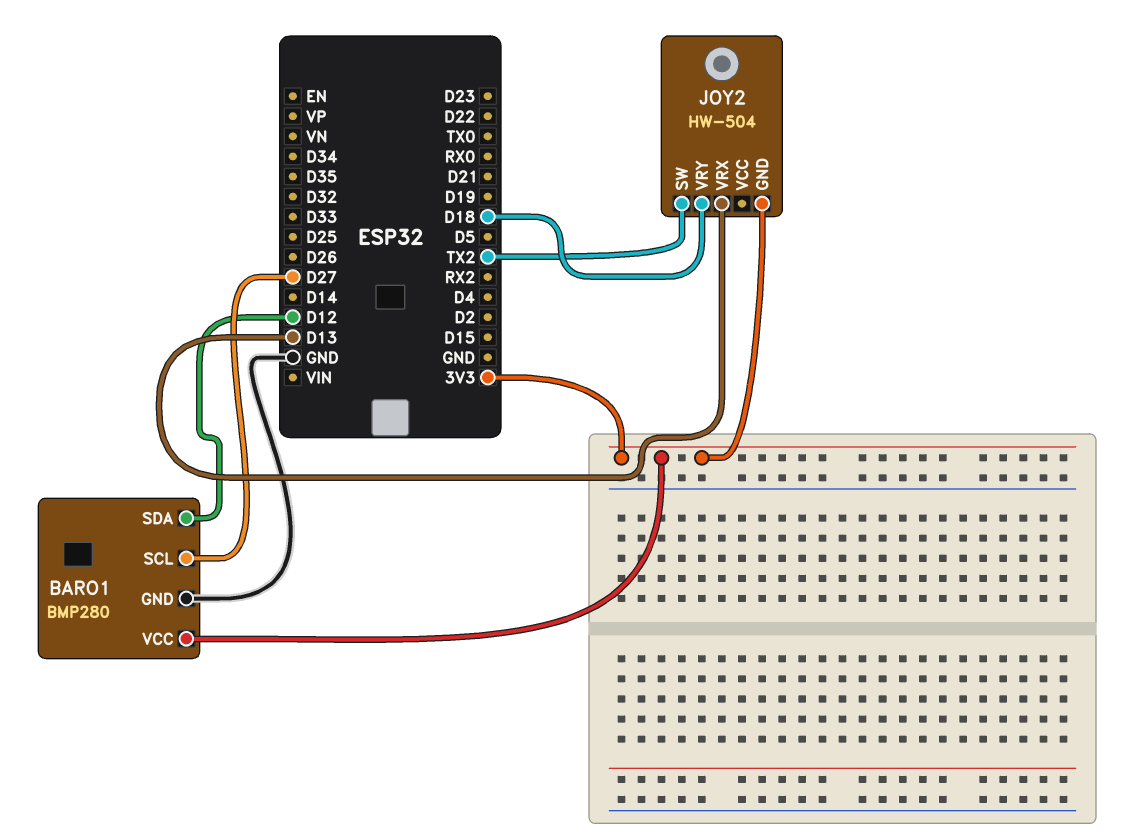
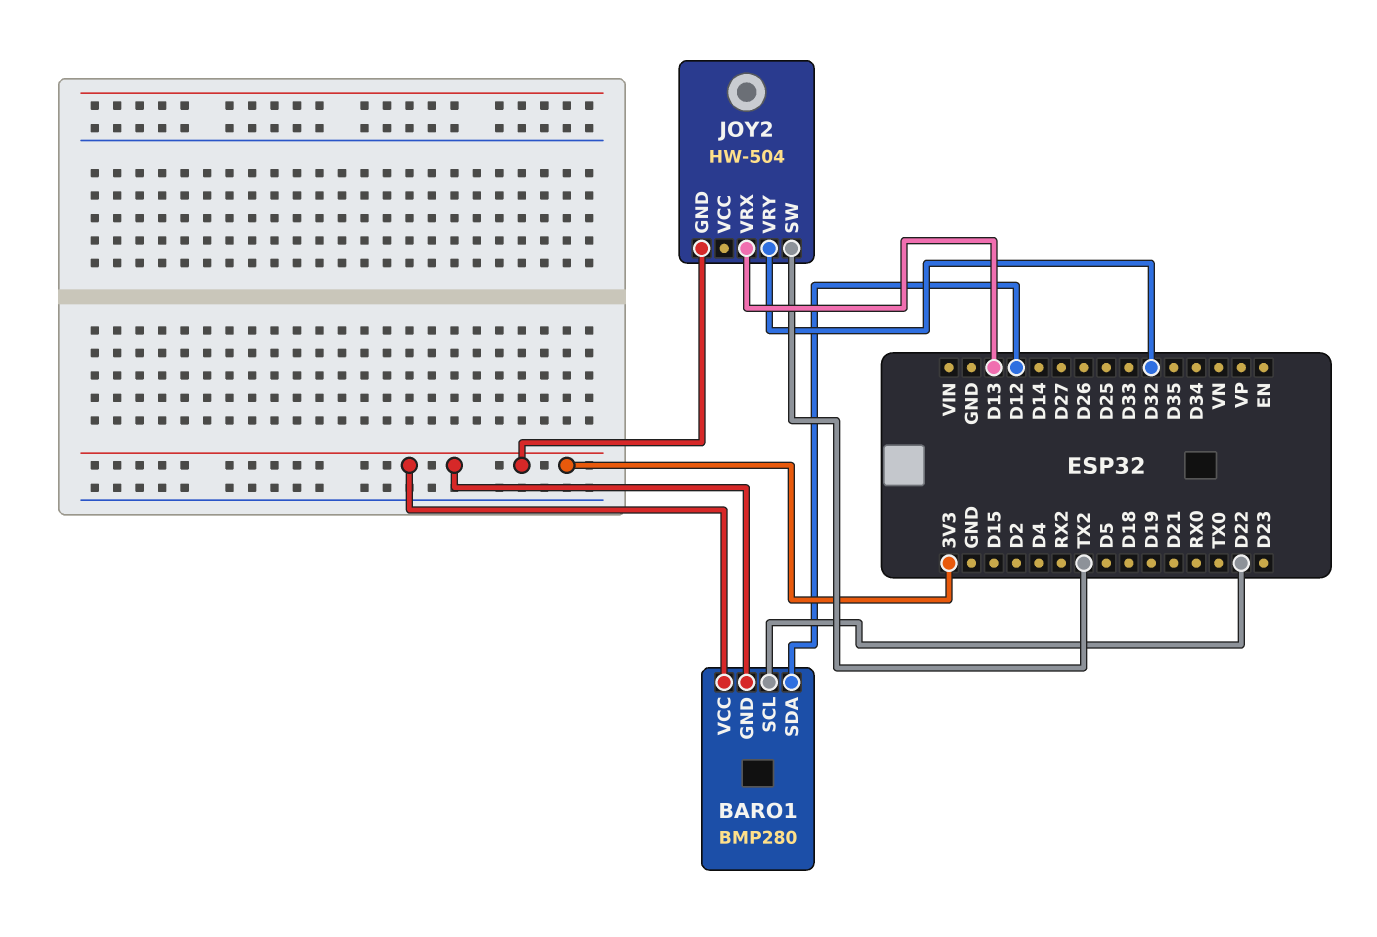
BARO1 pin GND: GND -> 3V3
BARO1 pin SCL: D27 -> D22
JOY2 pin VRY: D18 -> D32

